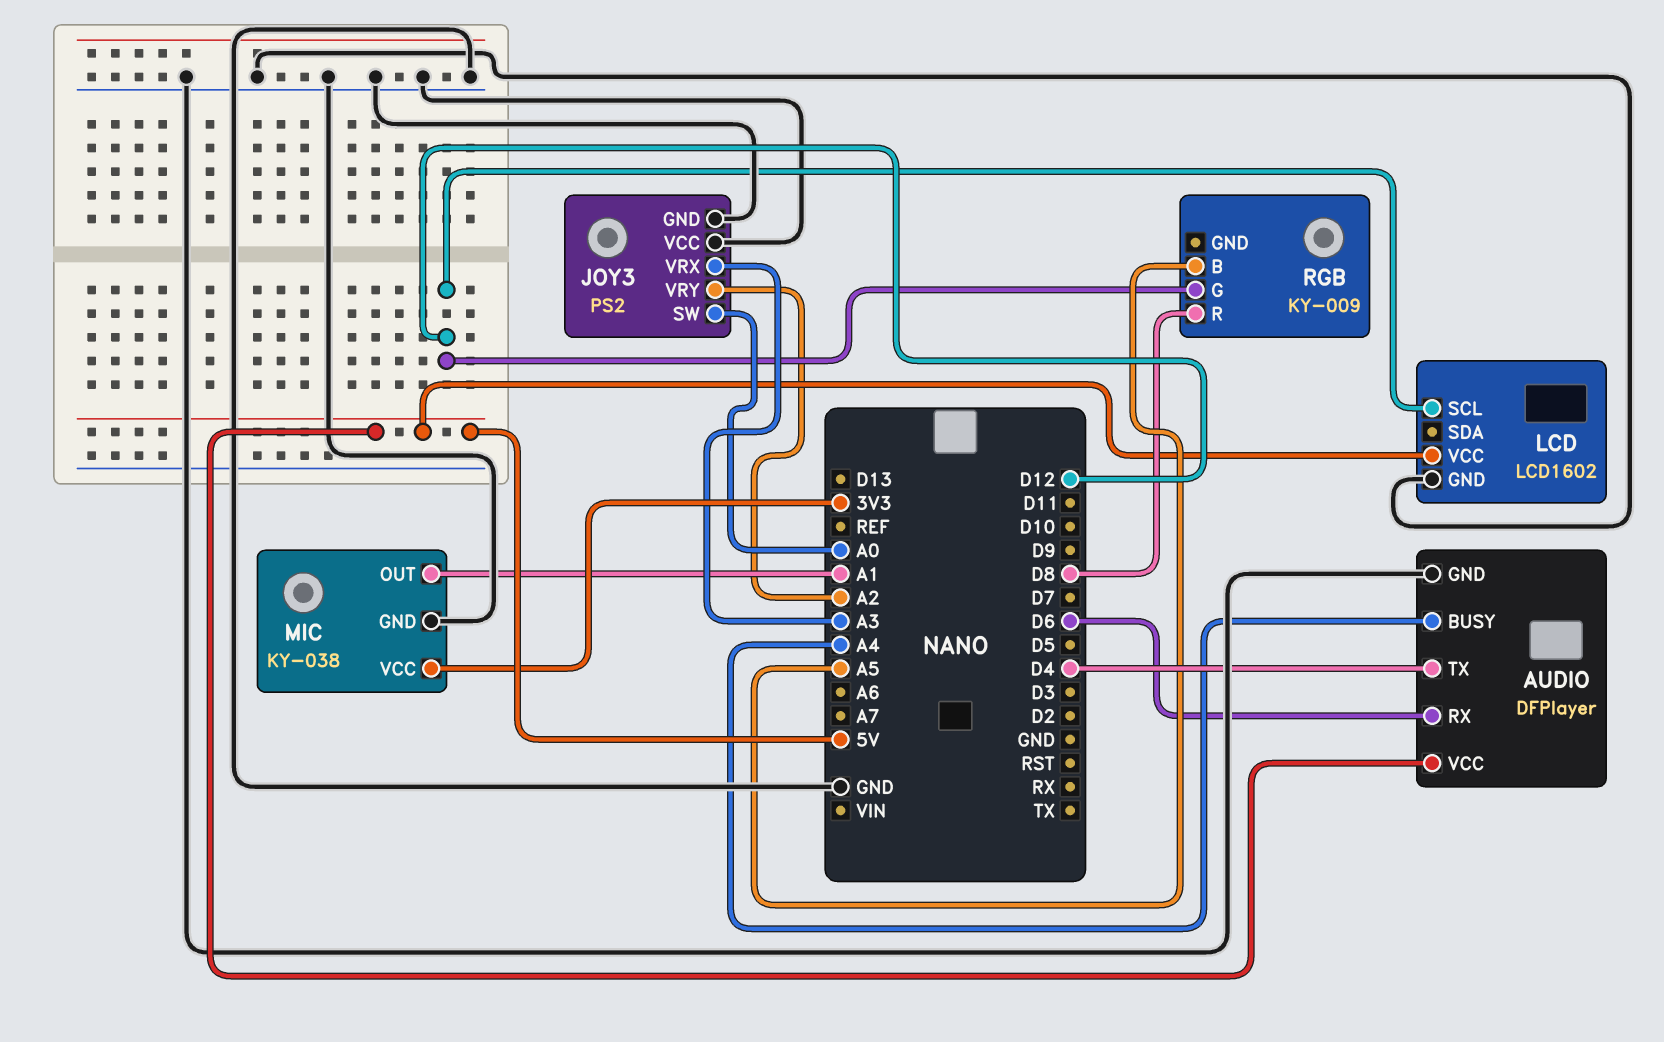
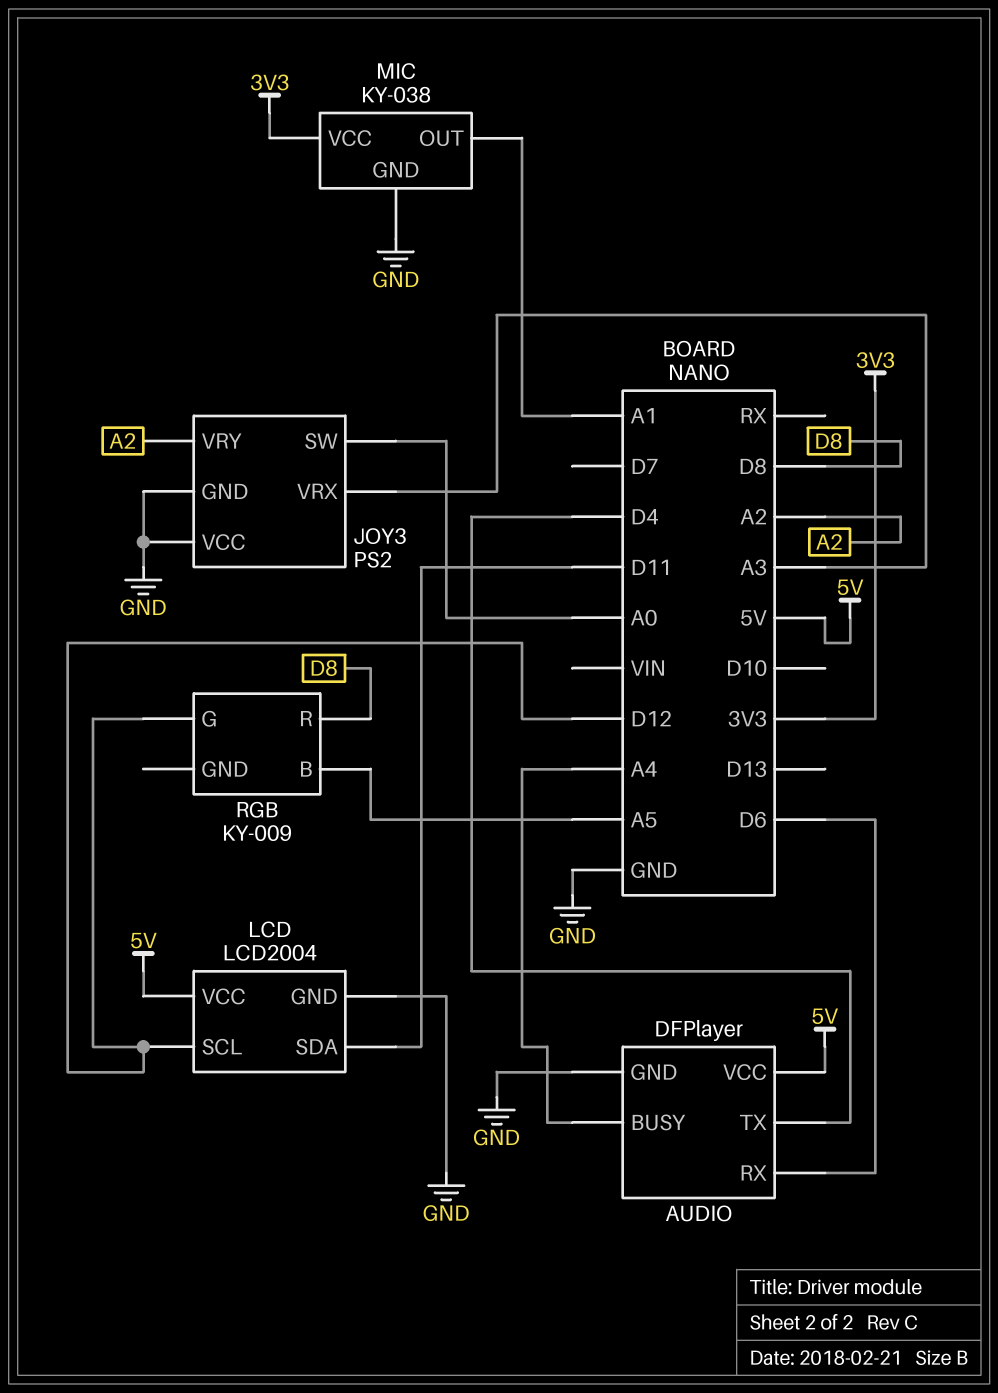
LCD: LCD1602 -> LCD2004
LCD pin SDA: none -> D11

